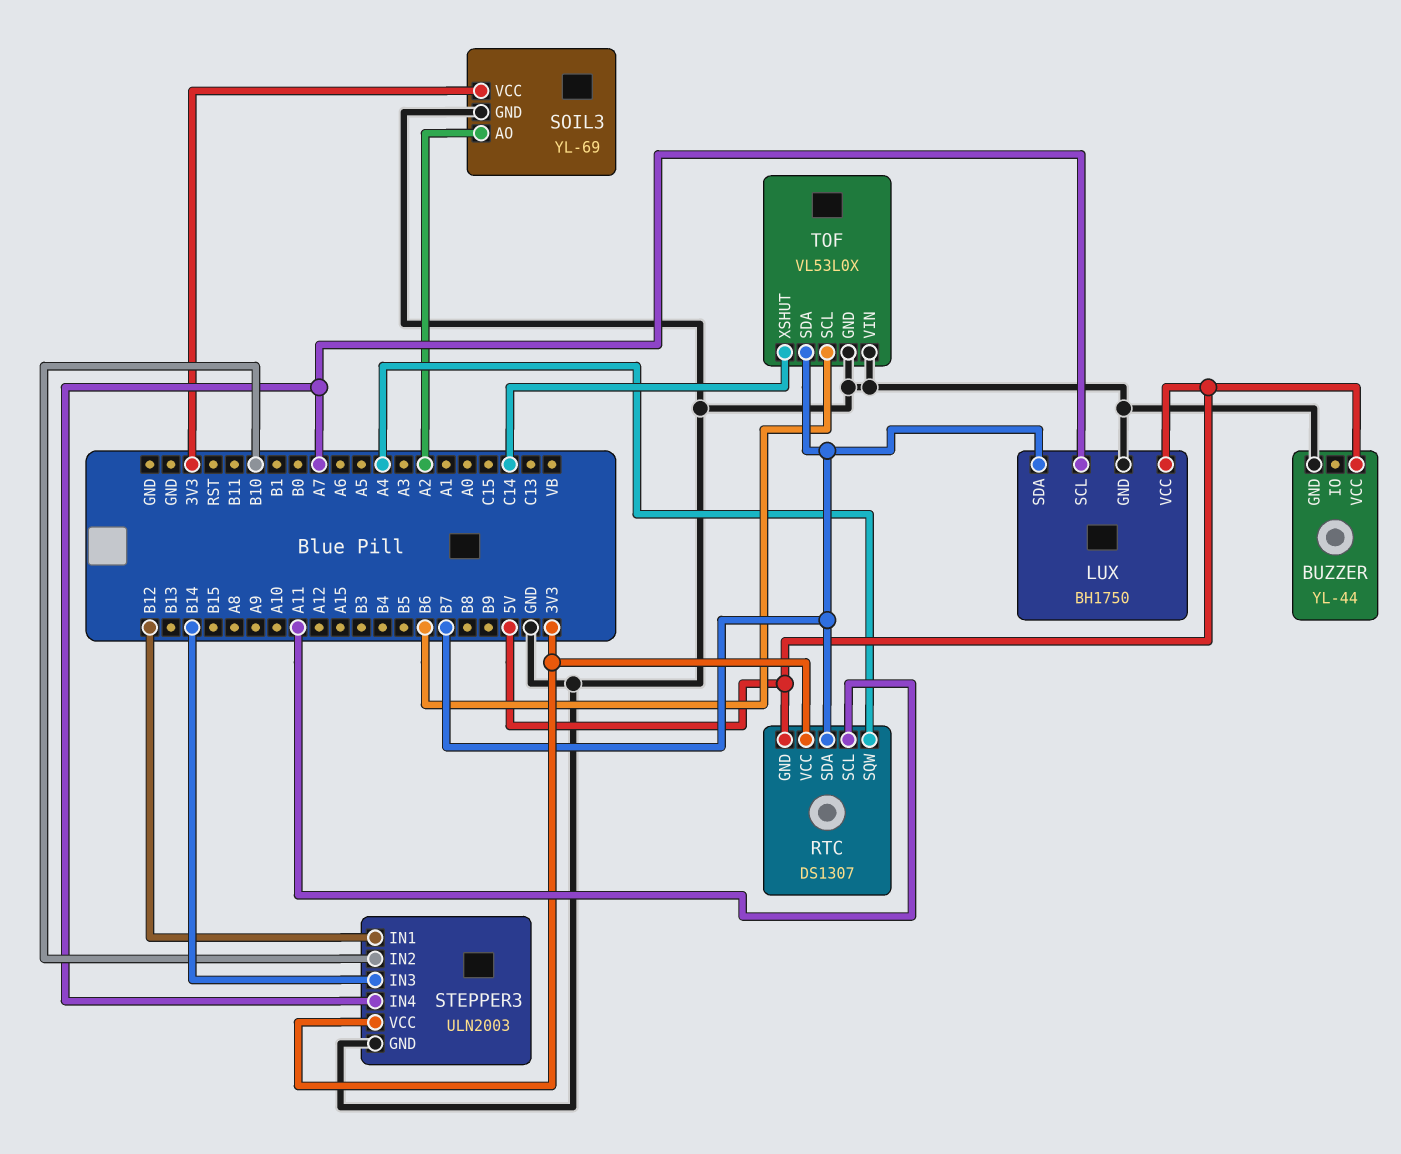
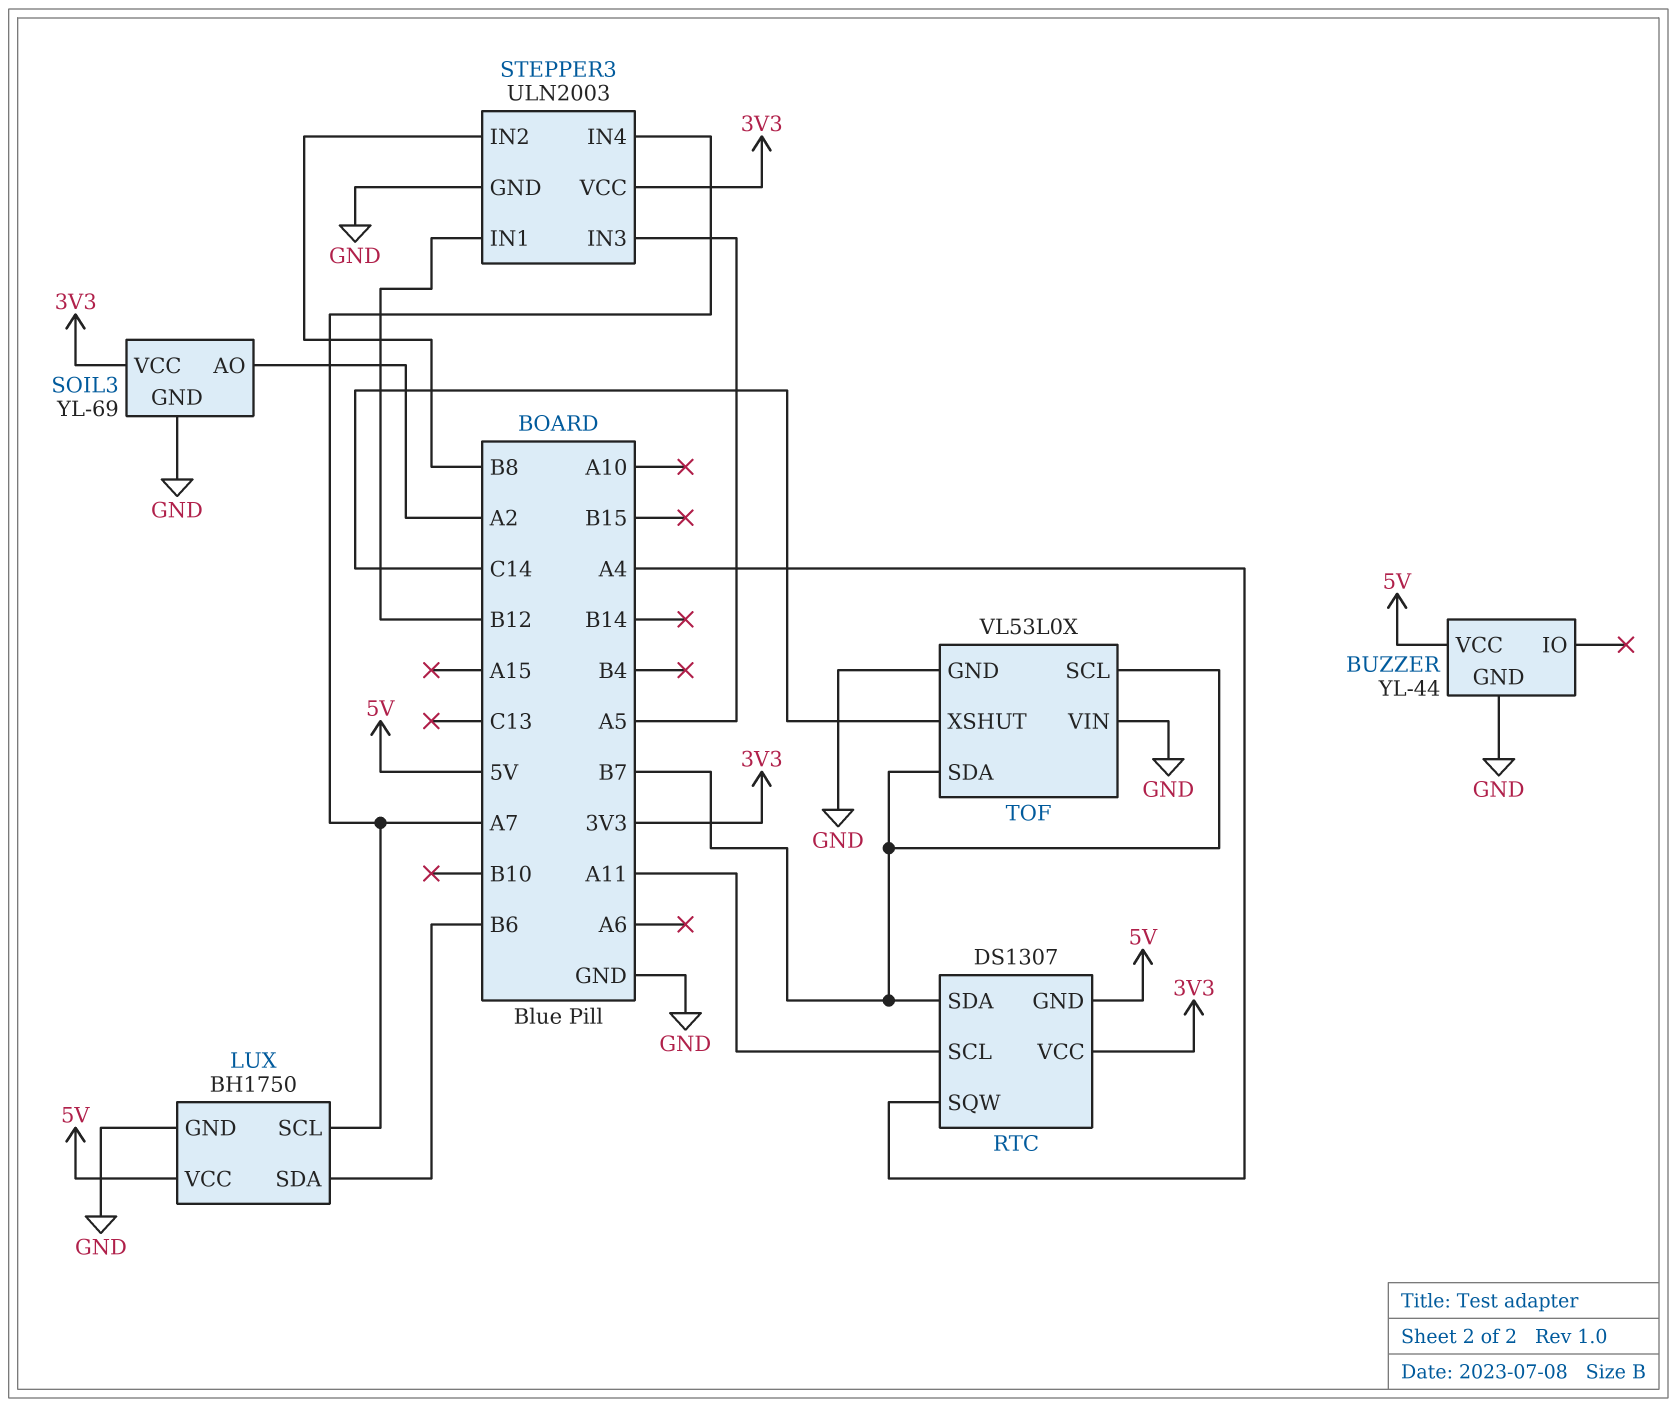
LUX pin SDA: B7 -> B6
STEPPER3 pin IN2: B10 -> B8
STEPPER3 pin IN3: B14 -> A5
TOF pin SCL: B6 -> B7

